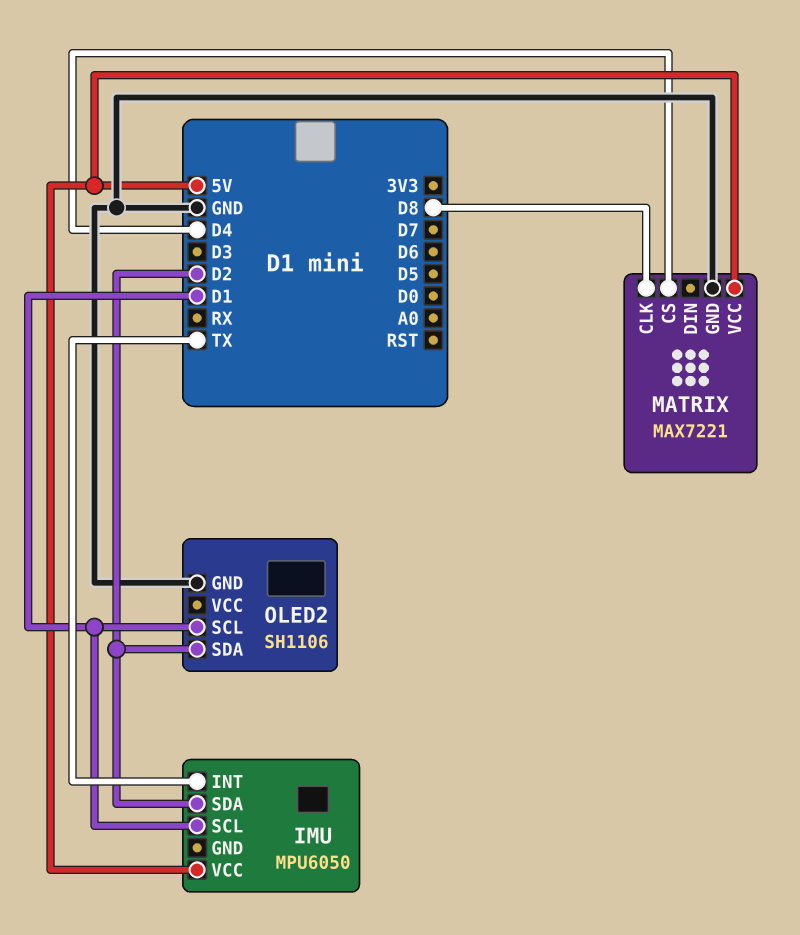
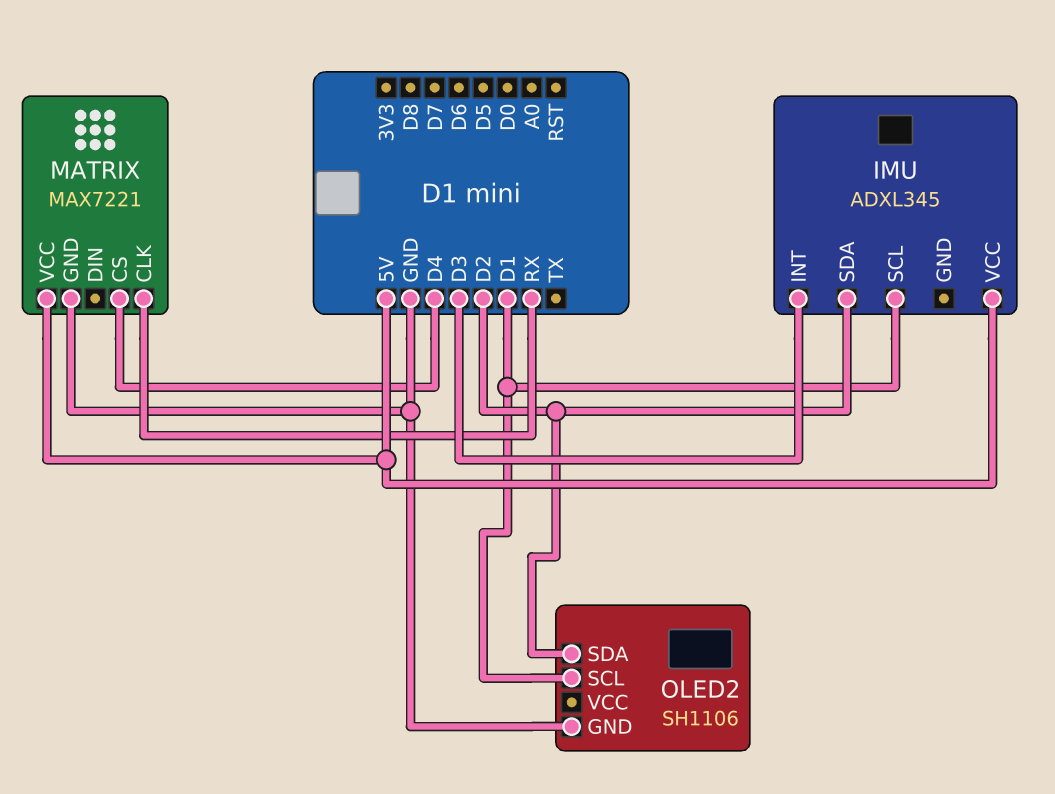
IMU: MPU6050 -> ADXL345
IMU pin INT: TX -> D3
MATRIX pin CLK: D8 -> RX

